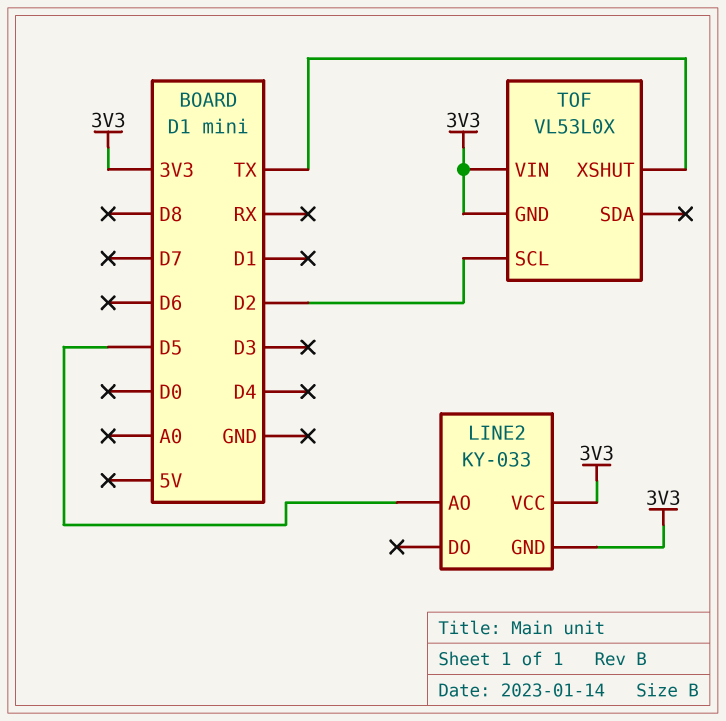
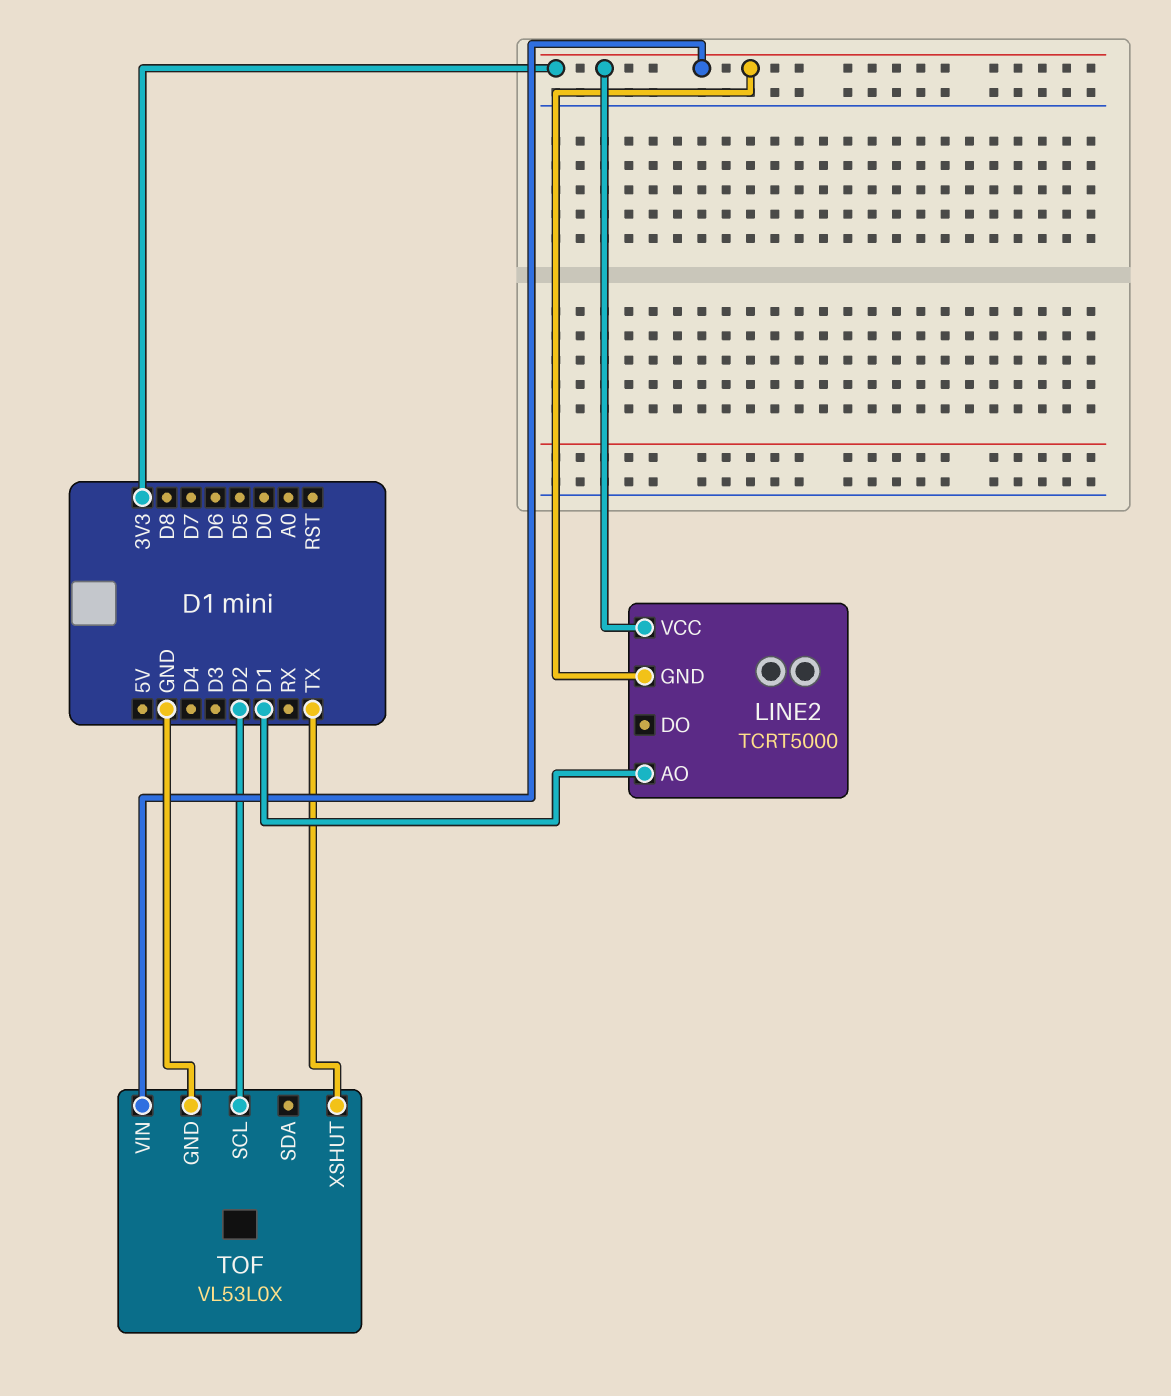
LINE2: KY-033 -> TCRT5000
LINE2 pin AO: D5 -> D1
TOF pin GND: 3V3 -> GND

